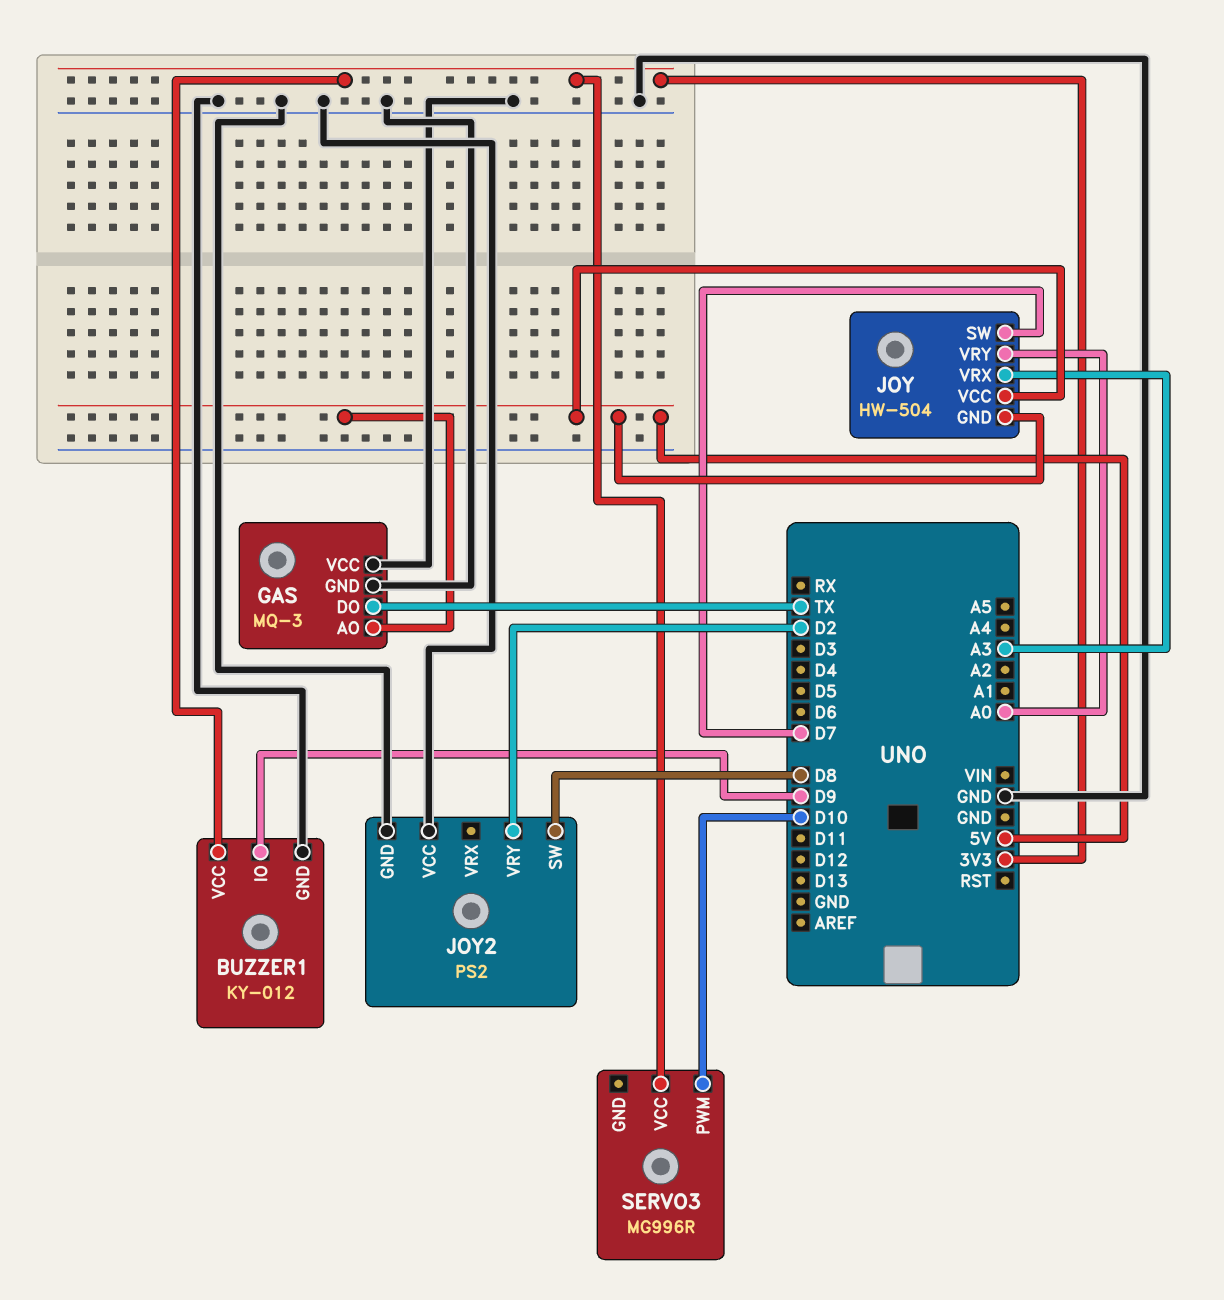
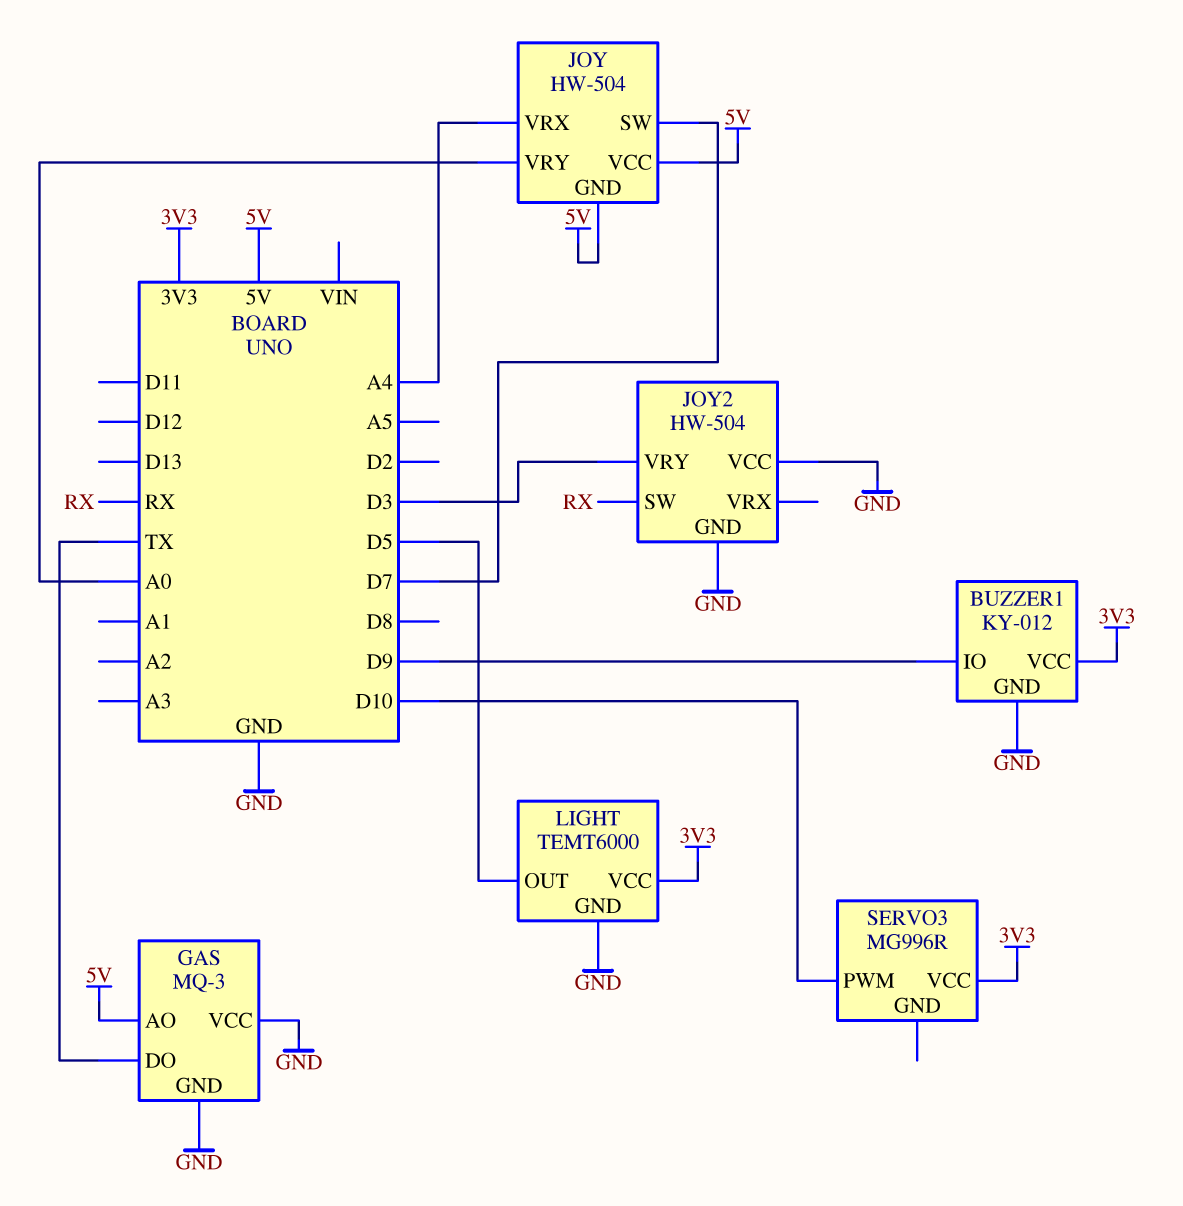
JOY pin VRX: A3 -> A4
JOY2: PS2 -> HW-504
JOY2 pin SW: D8 -> RX
JOY2 pin VRY: D2 -> D3
LIGHT: none -> TEMT6000
LIGHT pin GND: none -> GND
LIGHT pin OUT: none -> D5
LIGHT pin VCC: none -> 3V3

